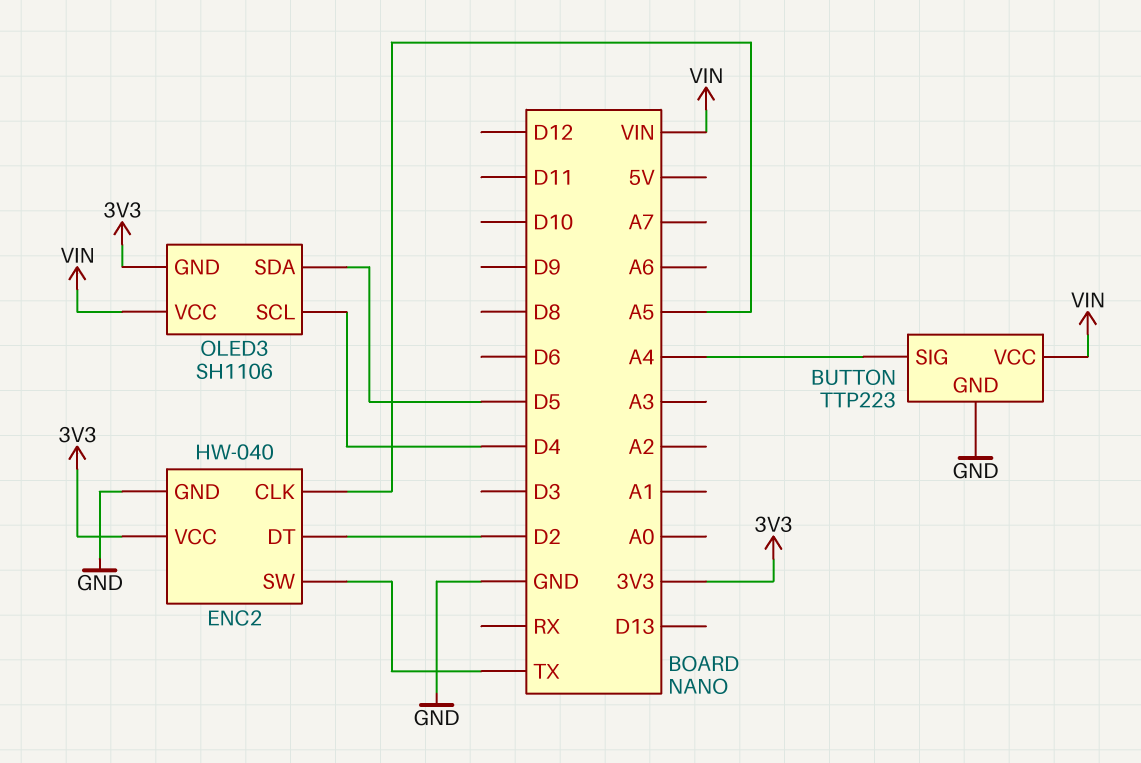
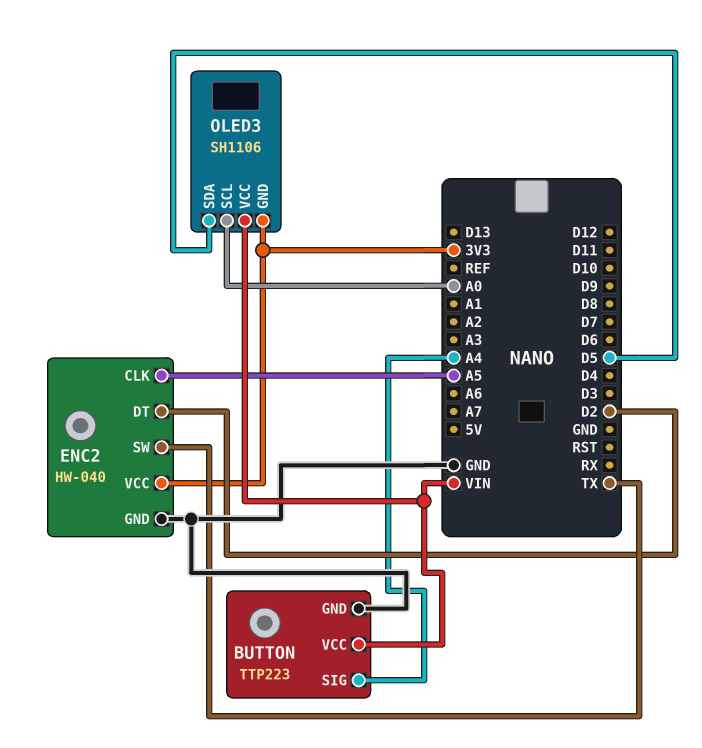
OLED3 pin SCL: D4 -> A0

